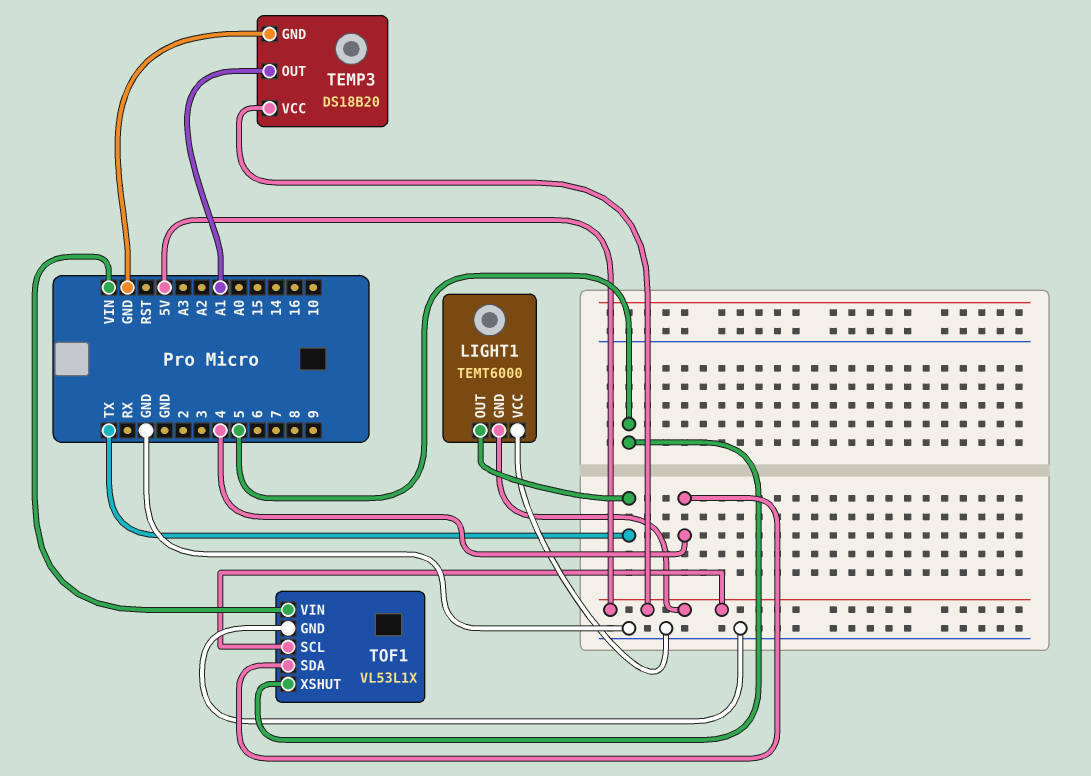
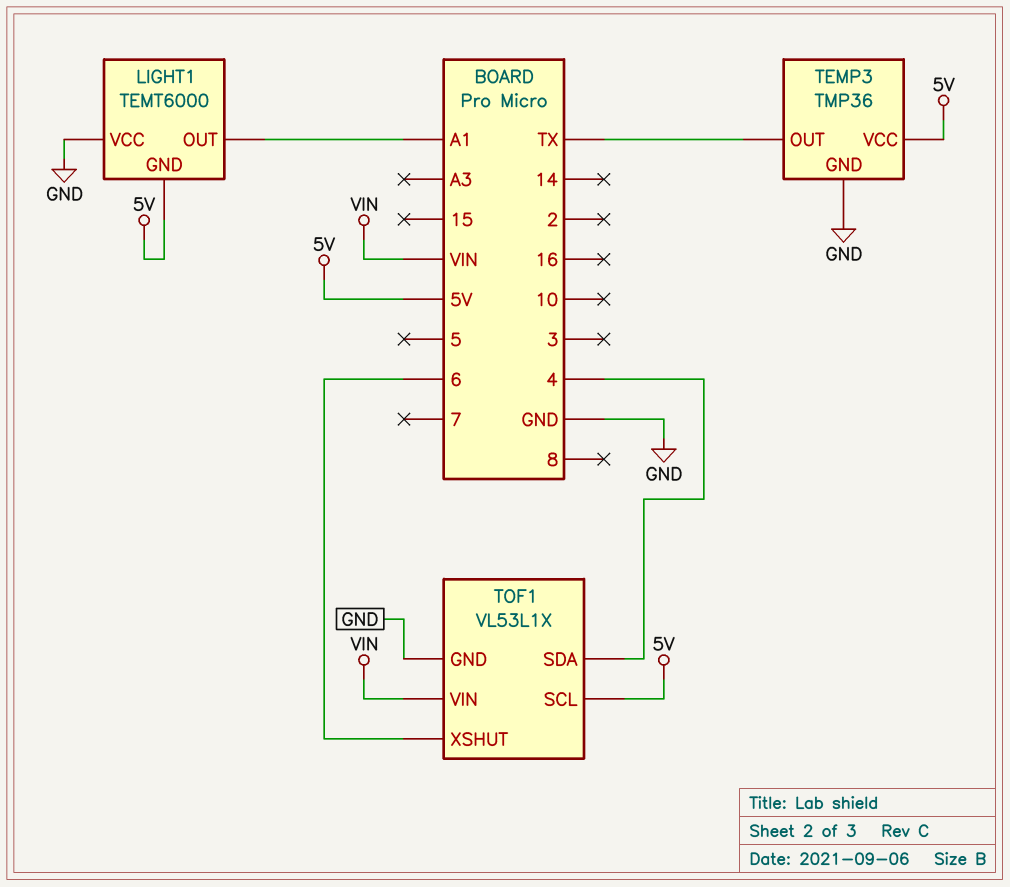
LIGHT1 pin OUT: TX -> A1
TEMP3: DS18B20 -> TMP36
TEMP3 pin OUT: A1 -> TX
TOF1 pin XSHUT: 5 -> 6

